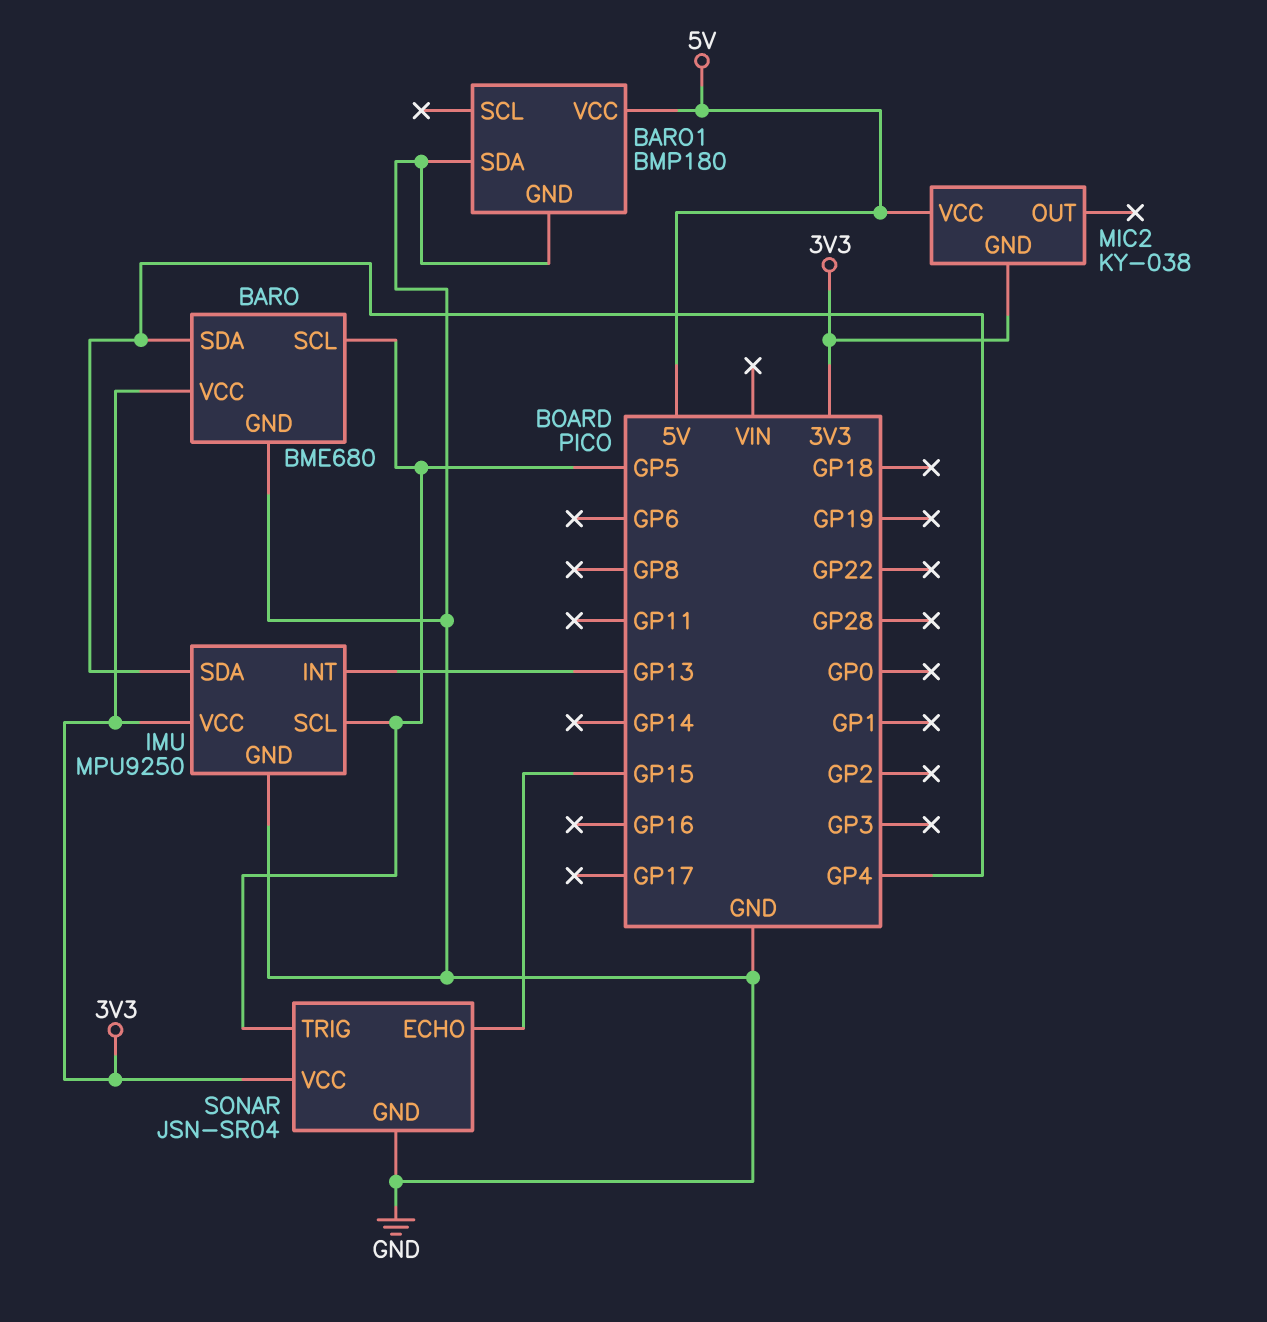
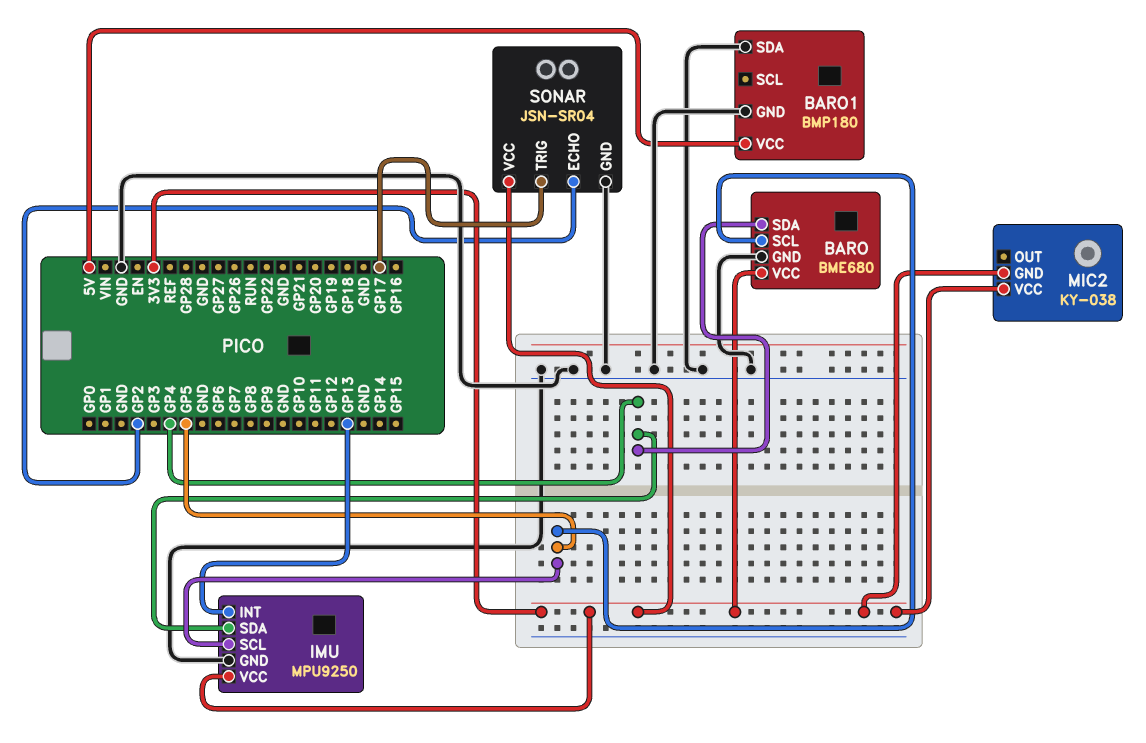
MIC2 pin VCC: 5V -> 3V3
SONAR pin ECHO: GP15 -> GP2
SONAR pin TRIG: GP5 -> GP17

